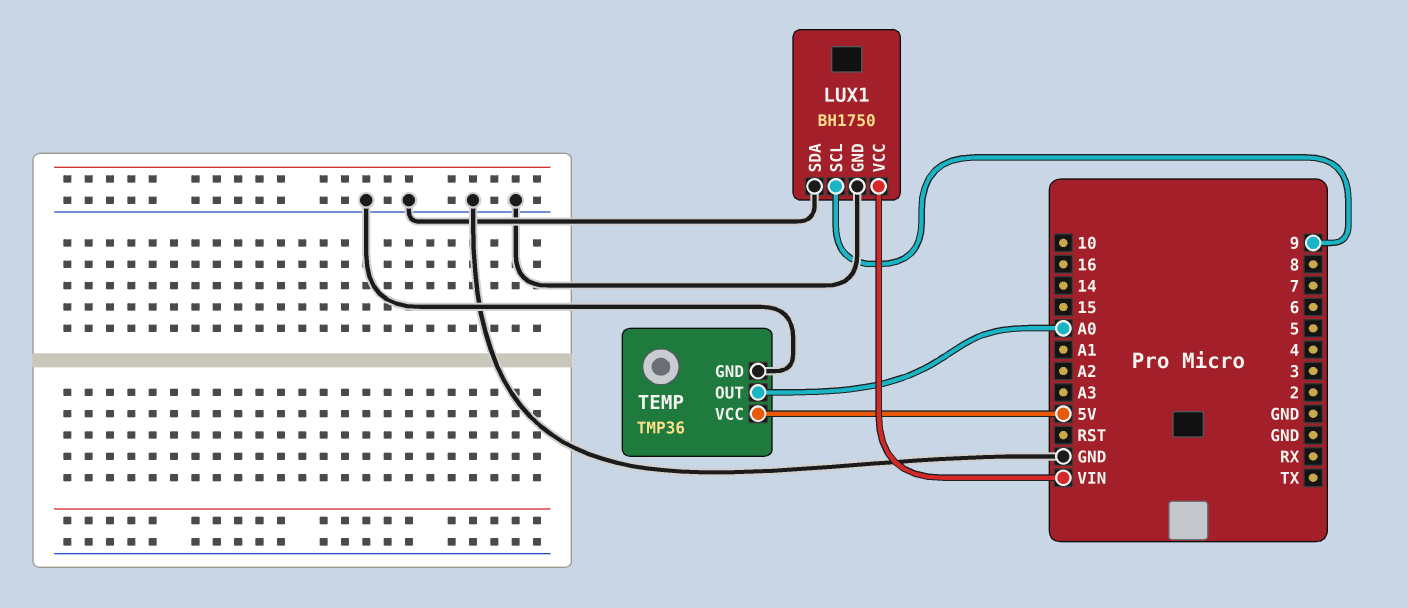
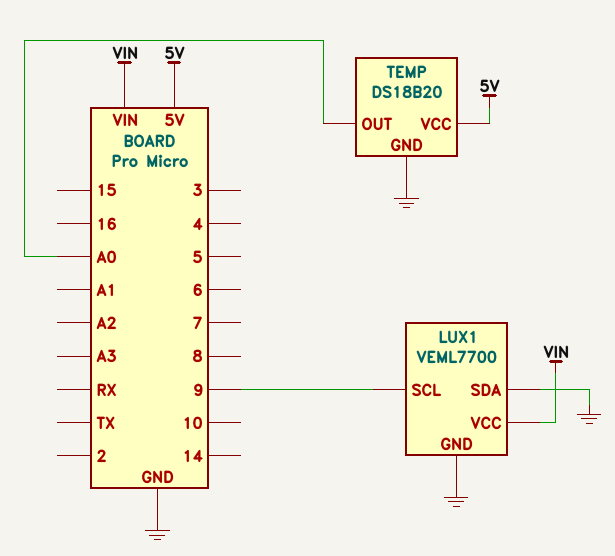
LUX1: BH1750 -> VEML7700
TEMP: TMP36 -> DS18B20

